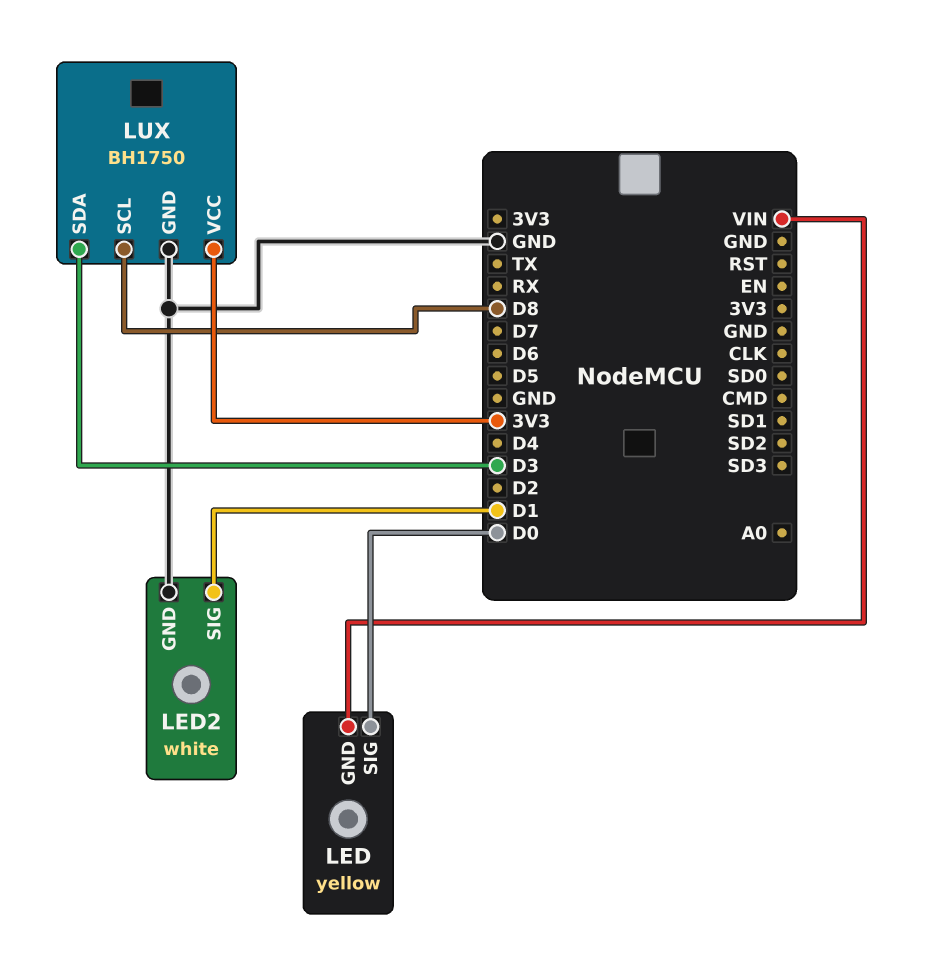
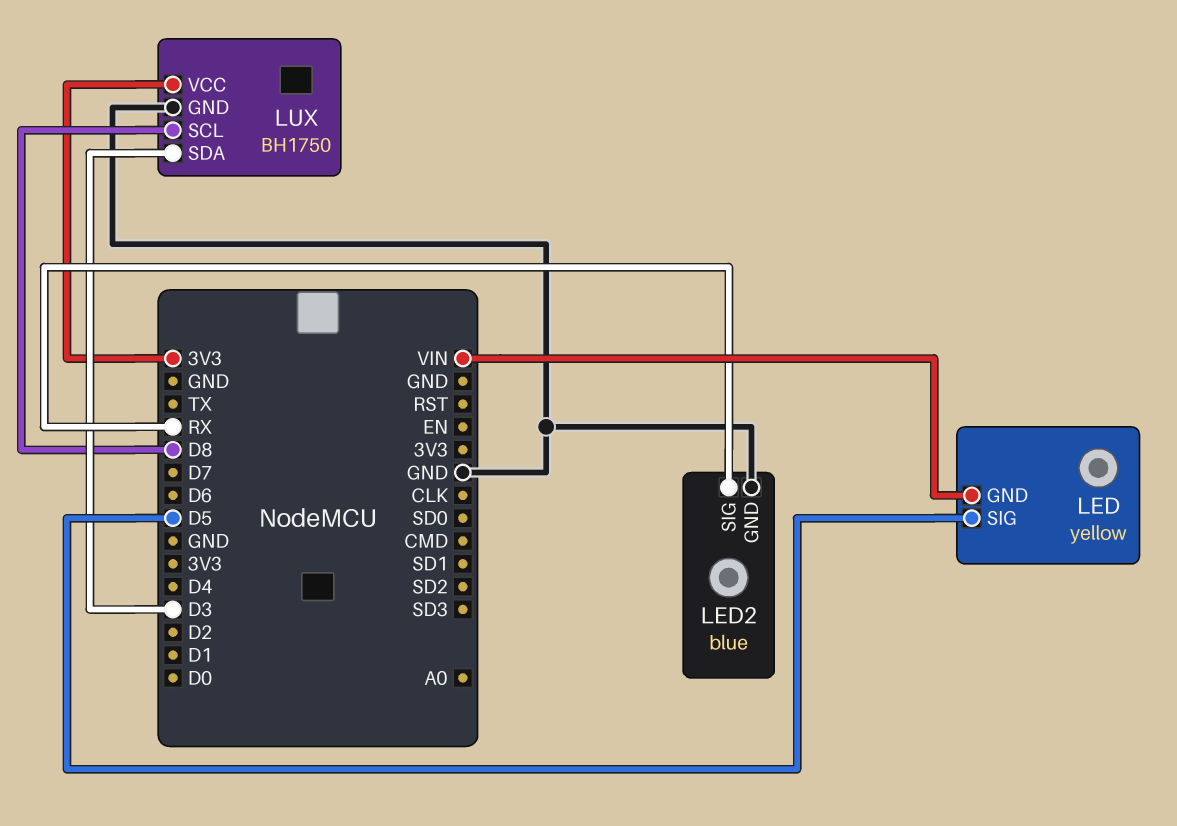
LED pin SIG: D0 -> D5
LED2: white -> blue
LED2 pin SIG: D1 -> RX

